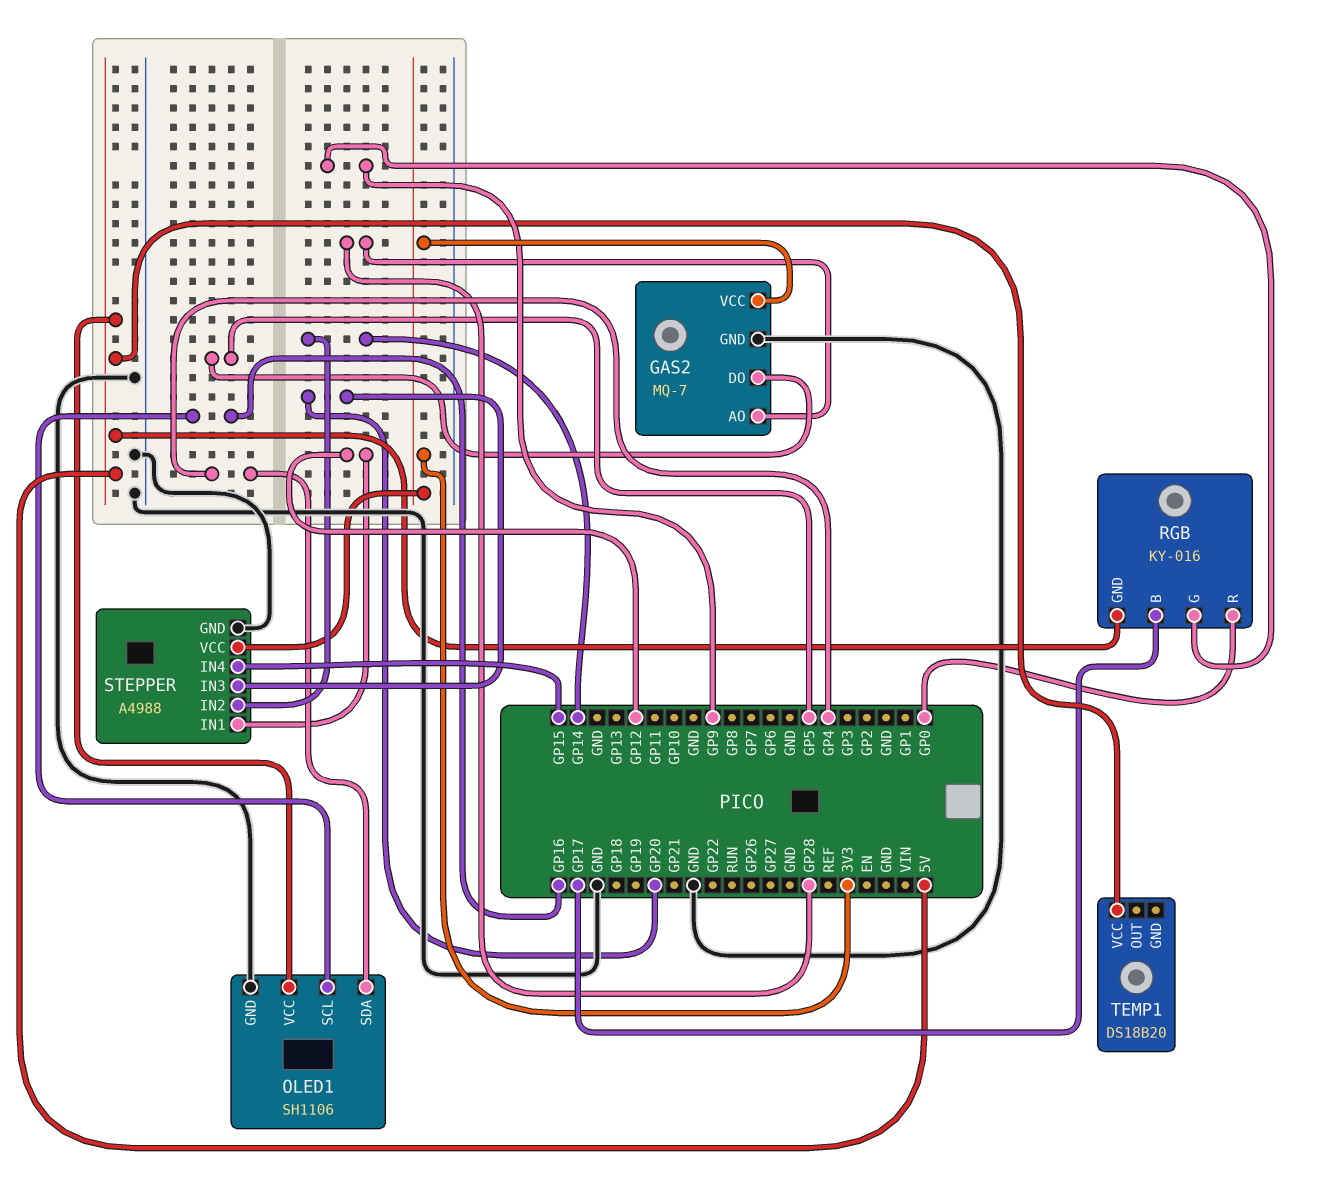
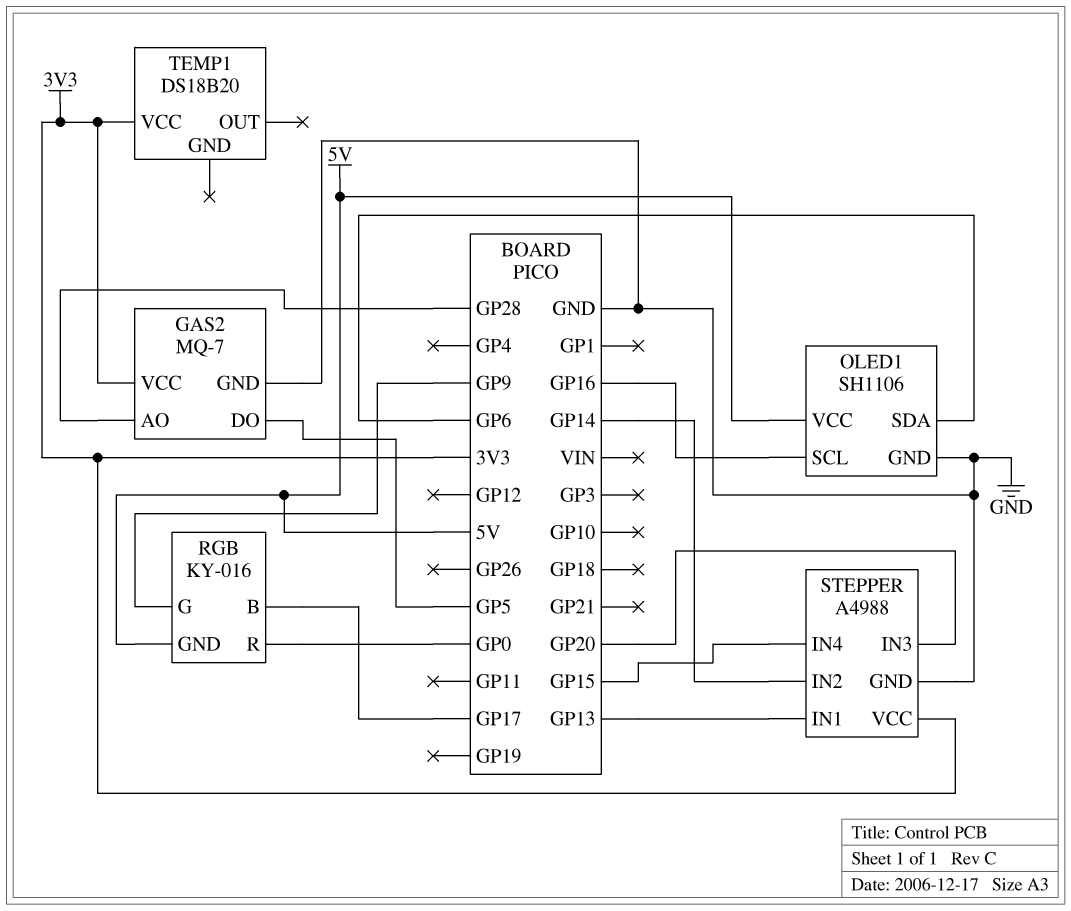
OLED1 pin SDA: GP4 -> GP6
STEPPER pin IN1: GP12 -> GP13
TEMP1 pin VCC: 5V -> 3V3

